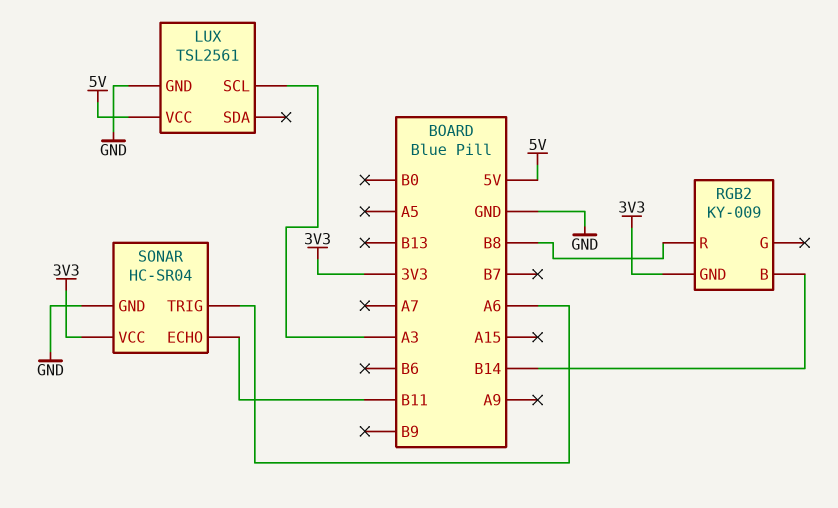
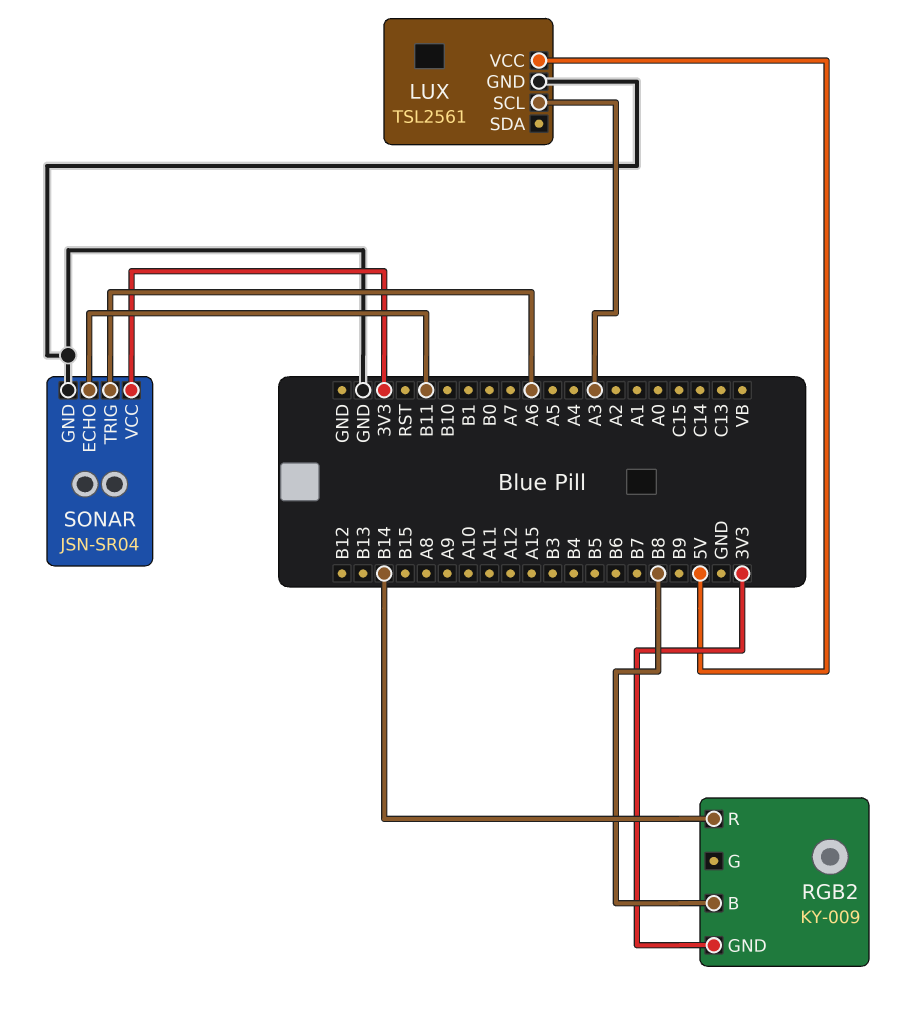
RGB2 pin B: B14 -> B8
RGB2 pin R: B8 -> B14
SONAR: HC-SR04 -> JSN-SR04

